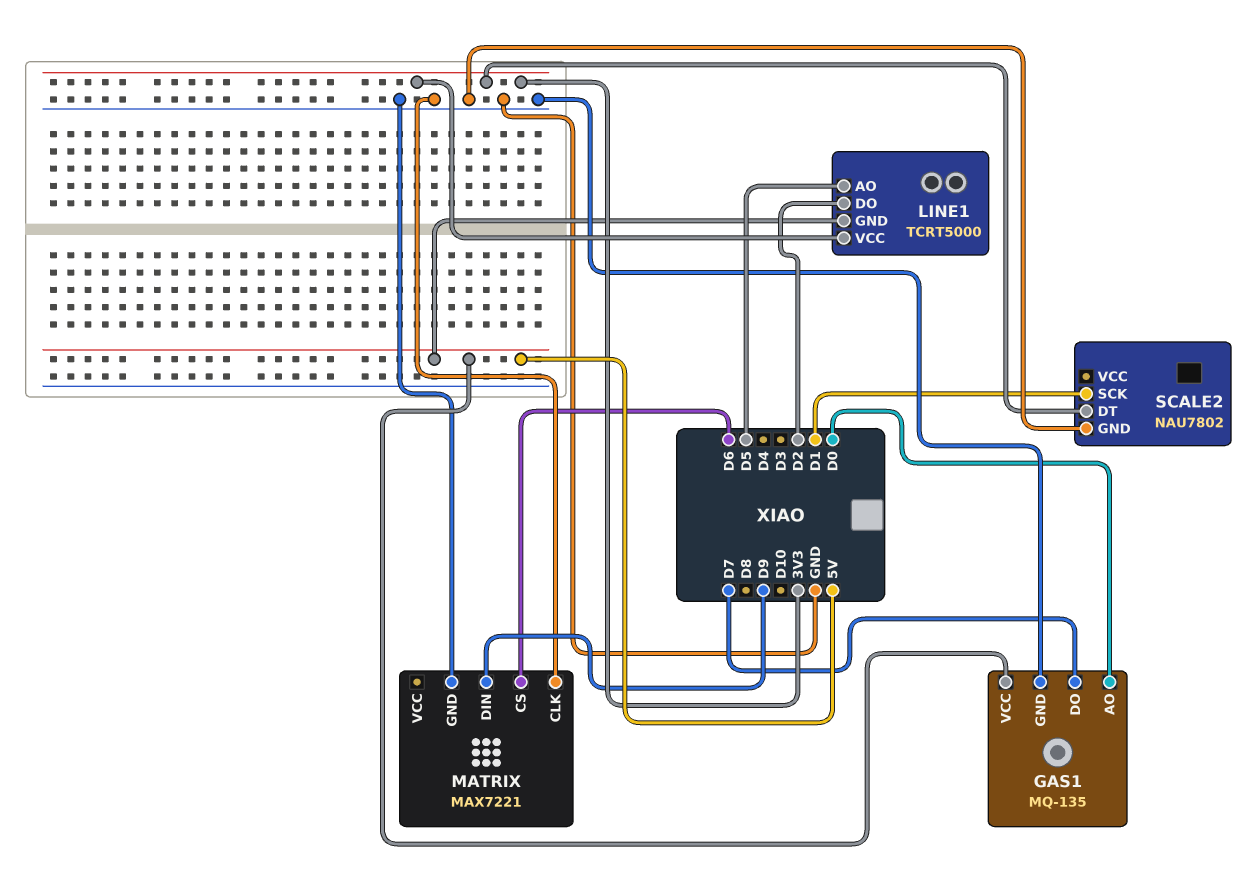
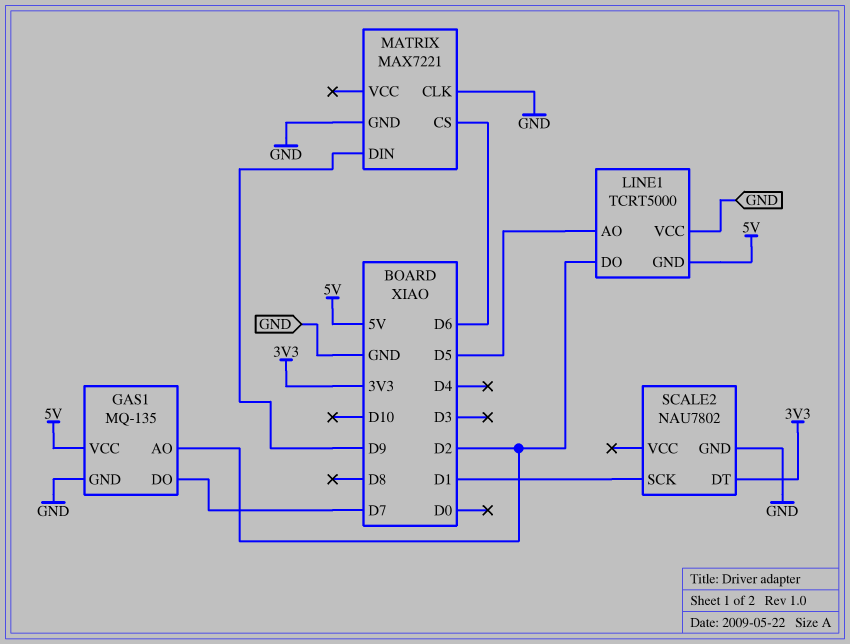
GAS1 pin AO: D0 -> D2
LINE1 pin VCC: 3V3 -> GND

